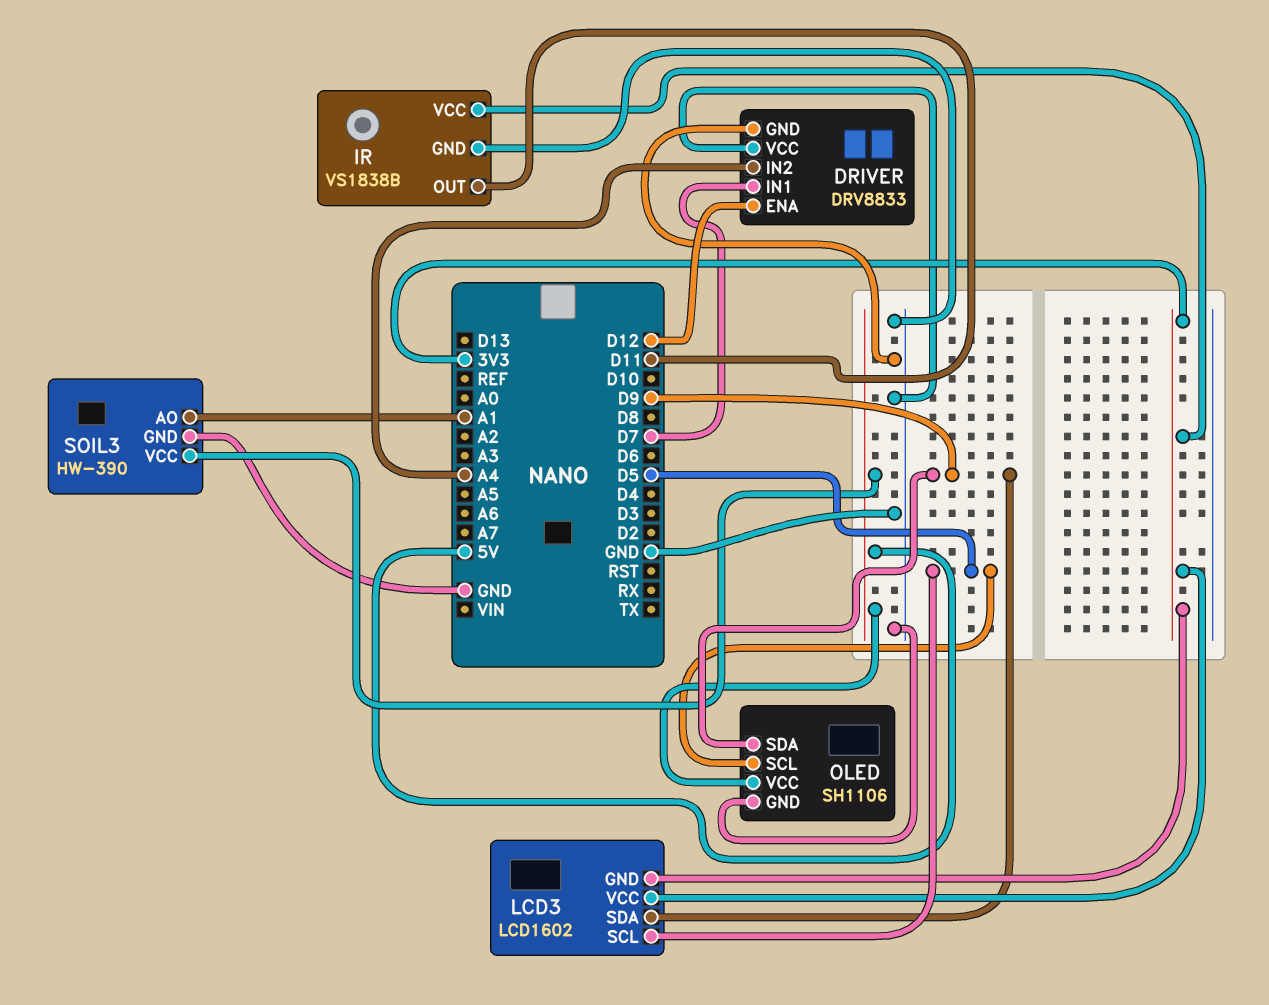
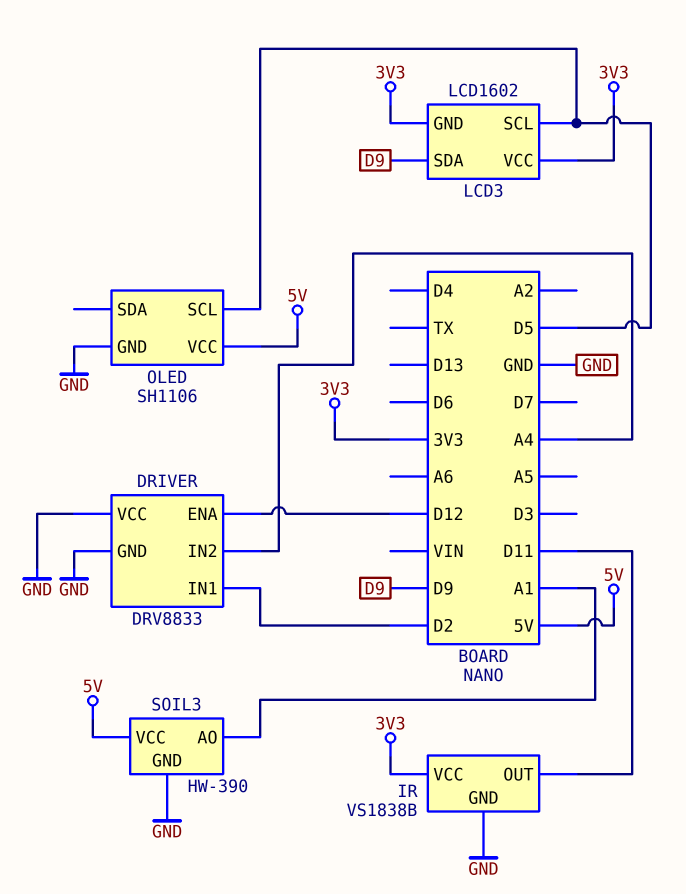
DRIVER pin IN1: D7 -> D2
OLED pin SDA: D9 -> none

